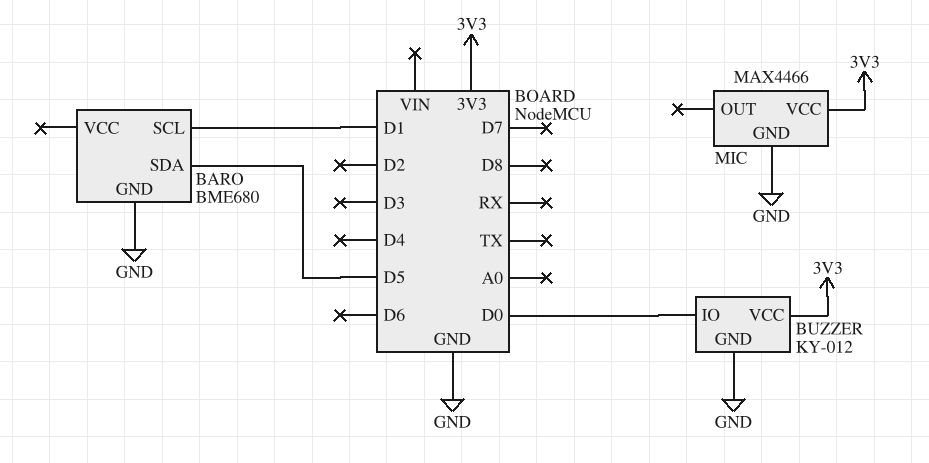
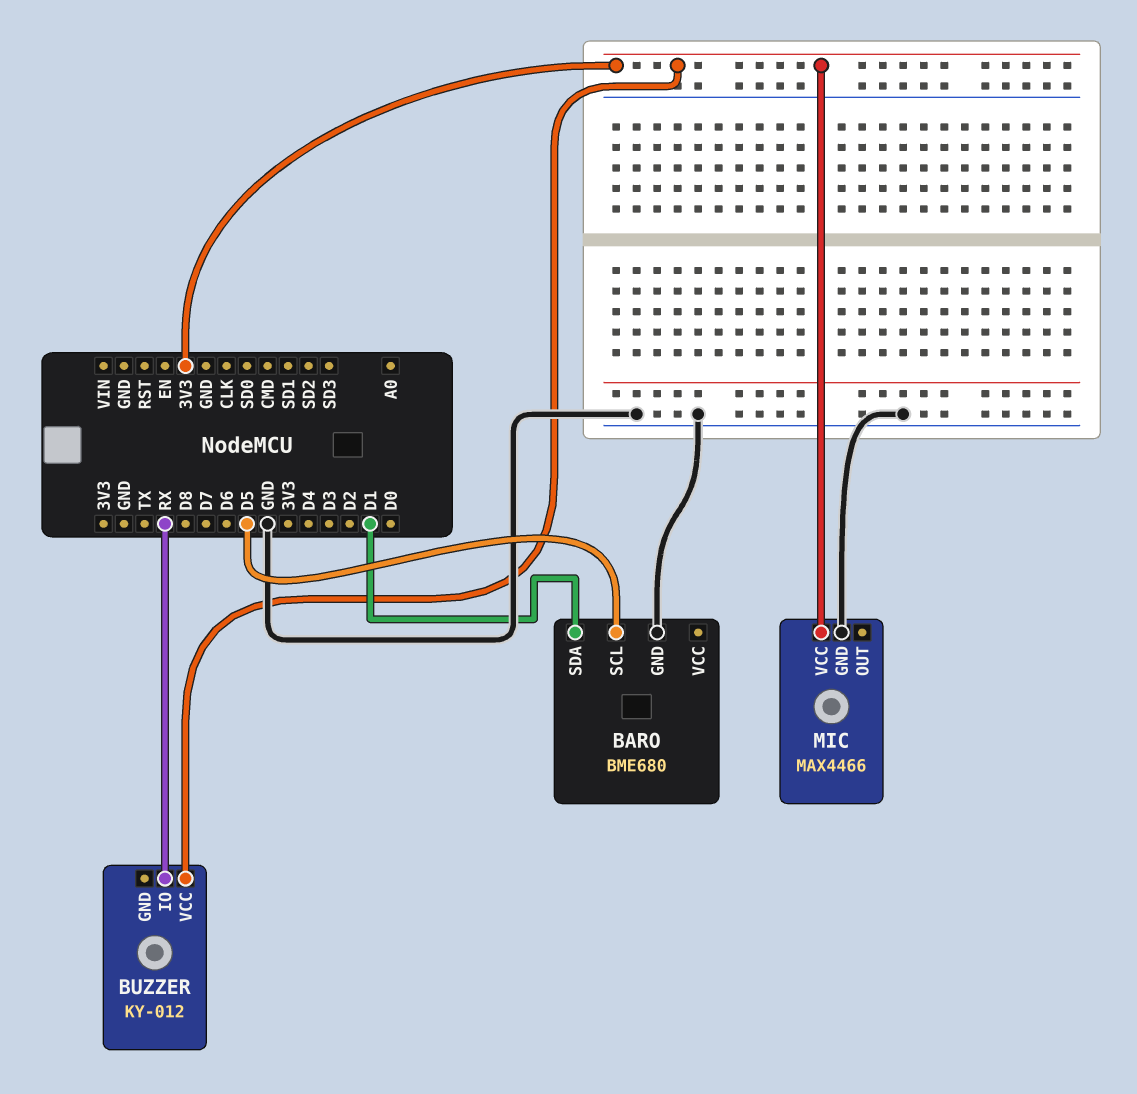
BARO pin SCL: D1 -> D5
BARO pin SDA: D5 -> D1
BUZZER pin GND: GND -> none
BUZZER pin IO: D0 -> RX

